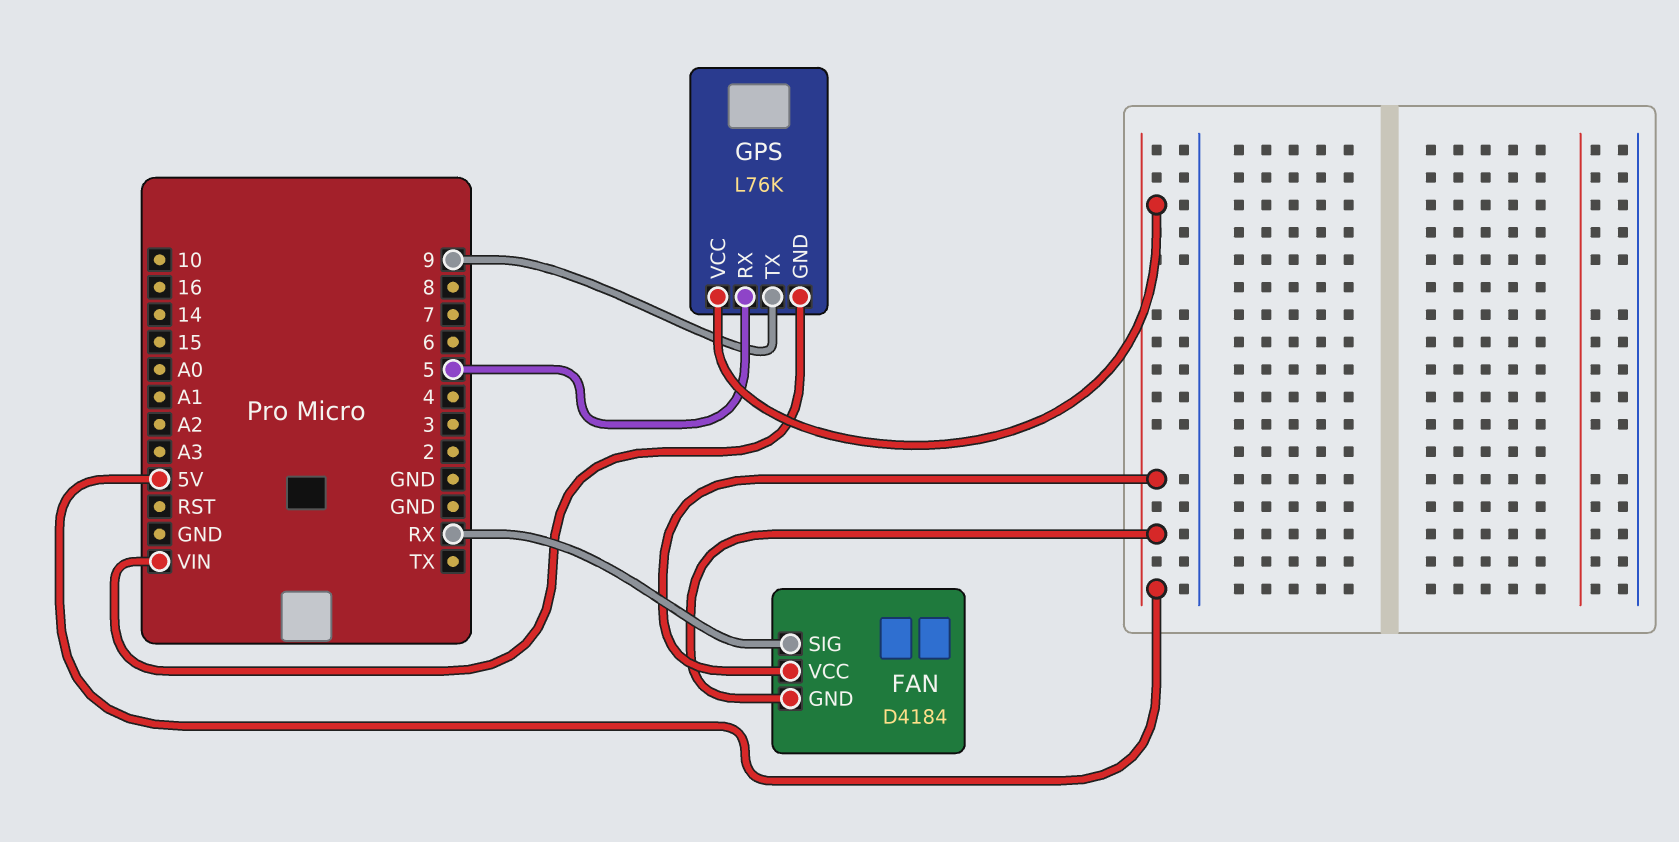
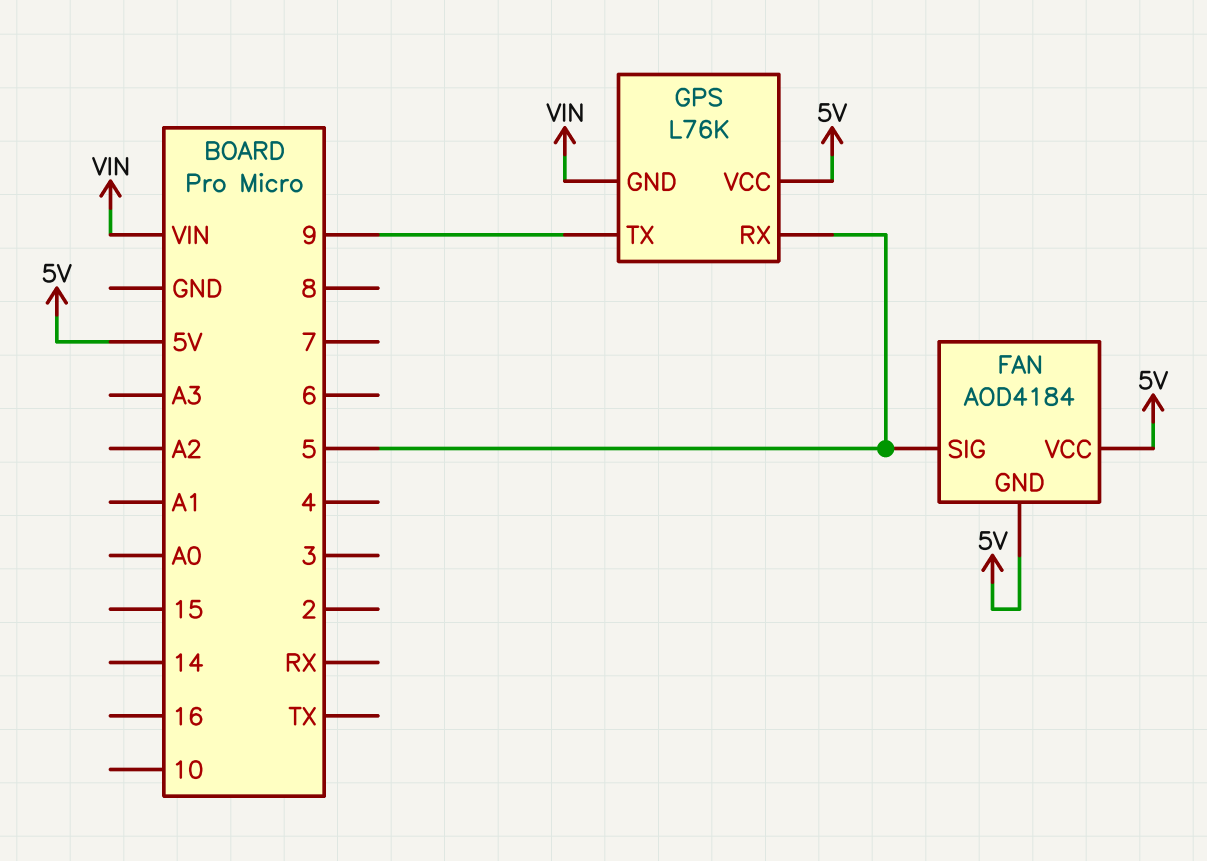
FAN: D4184 -> AOD4184
FAN pin SIG: RX -> 5

